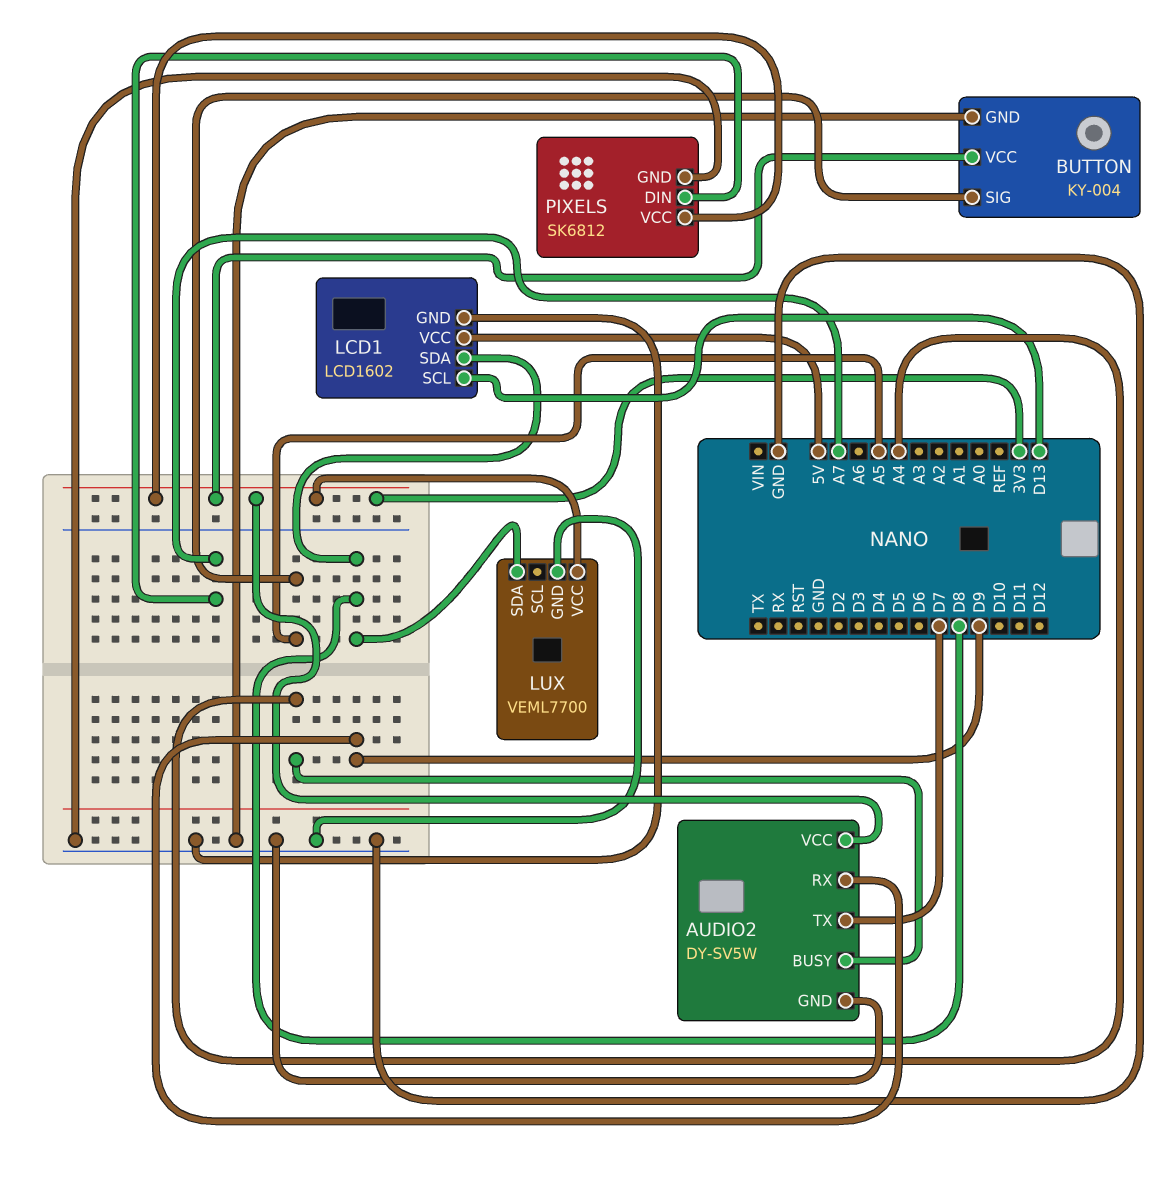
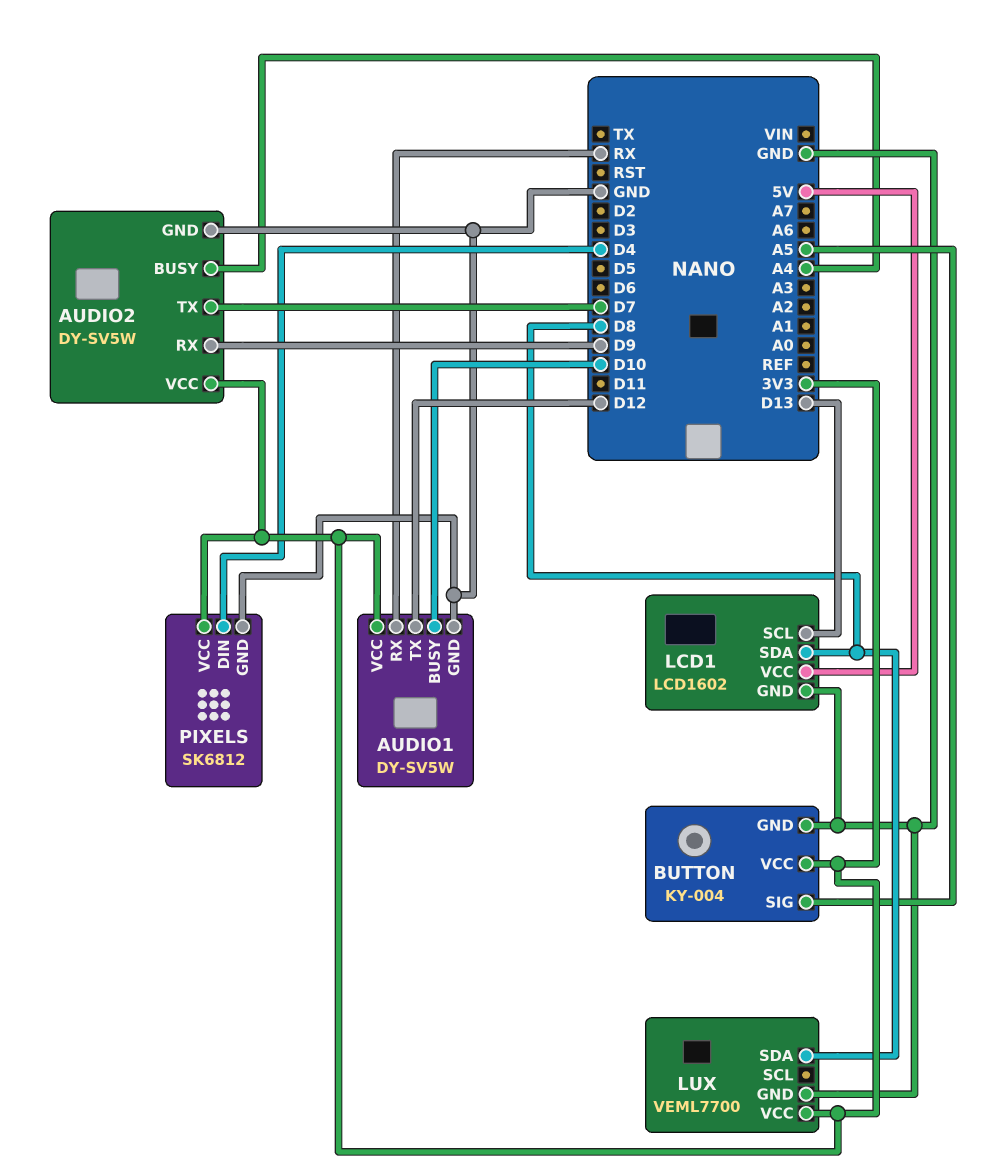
AUDIO1: none -> DY-SV5W
AUDIO1 pin BUSY: none -> D10
AUDIO1 pin GND: none -> GND
AUDIO1 pin RX: none -> RX
AUDIO1 pin TX: none -> D12
AUDIO1 pin VCC: none -> 3V3
PIXELS pin DIN: A7 -> D4

